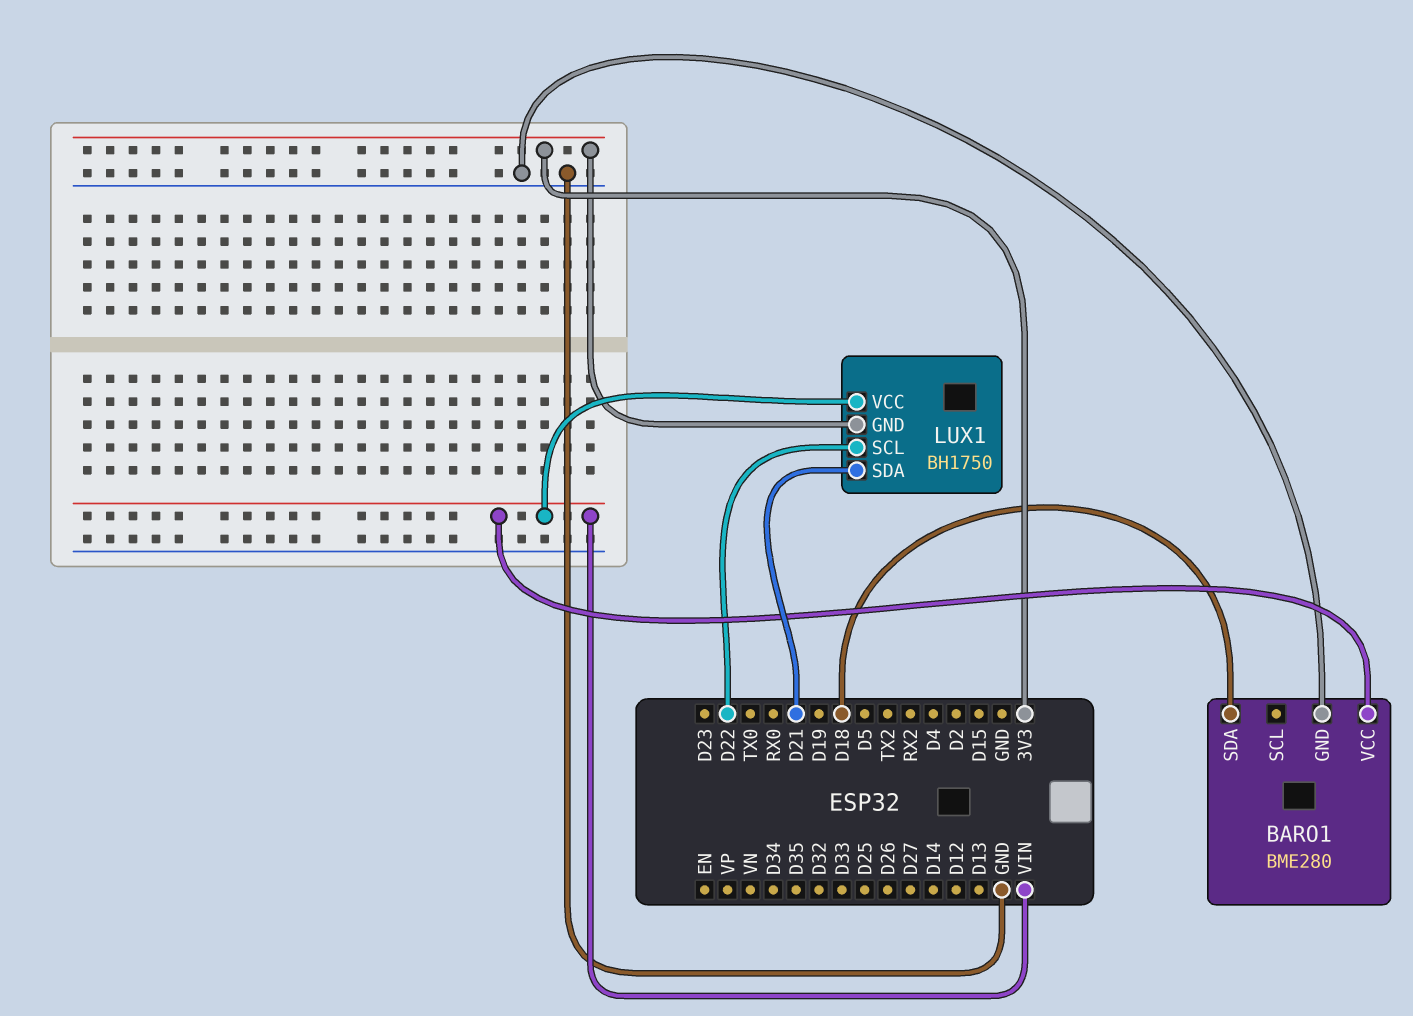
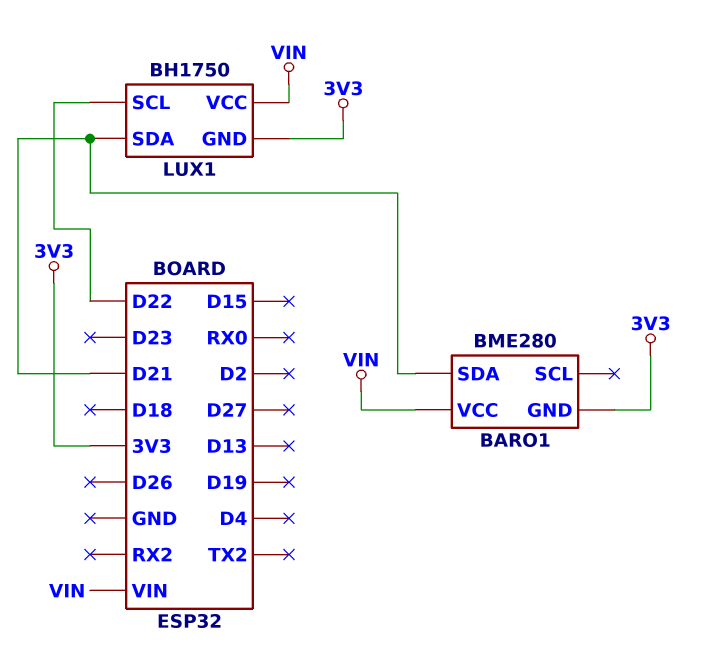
BARO1 pin GND: GND -> 3V3
BARO1 pin SDA: D18 -> D21

